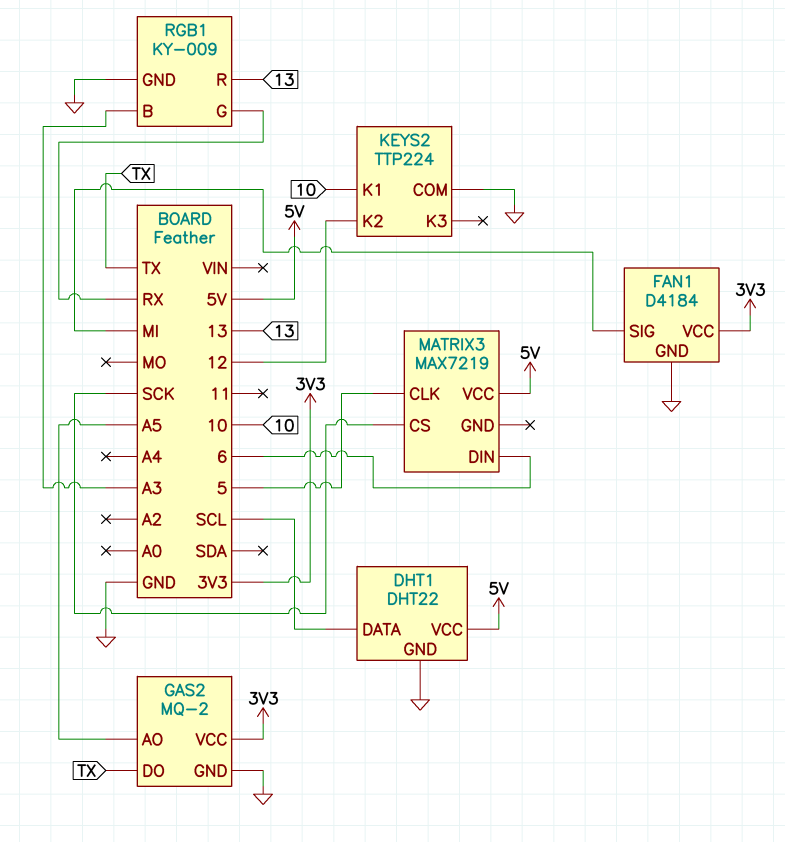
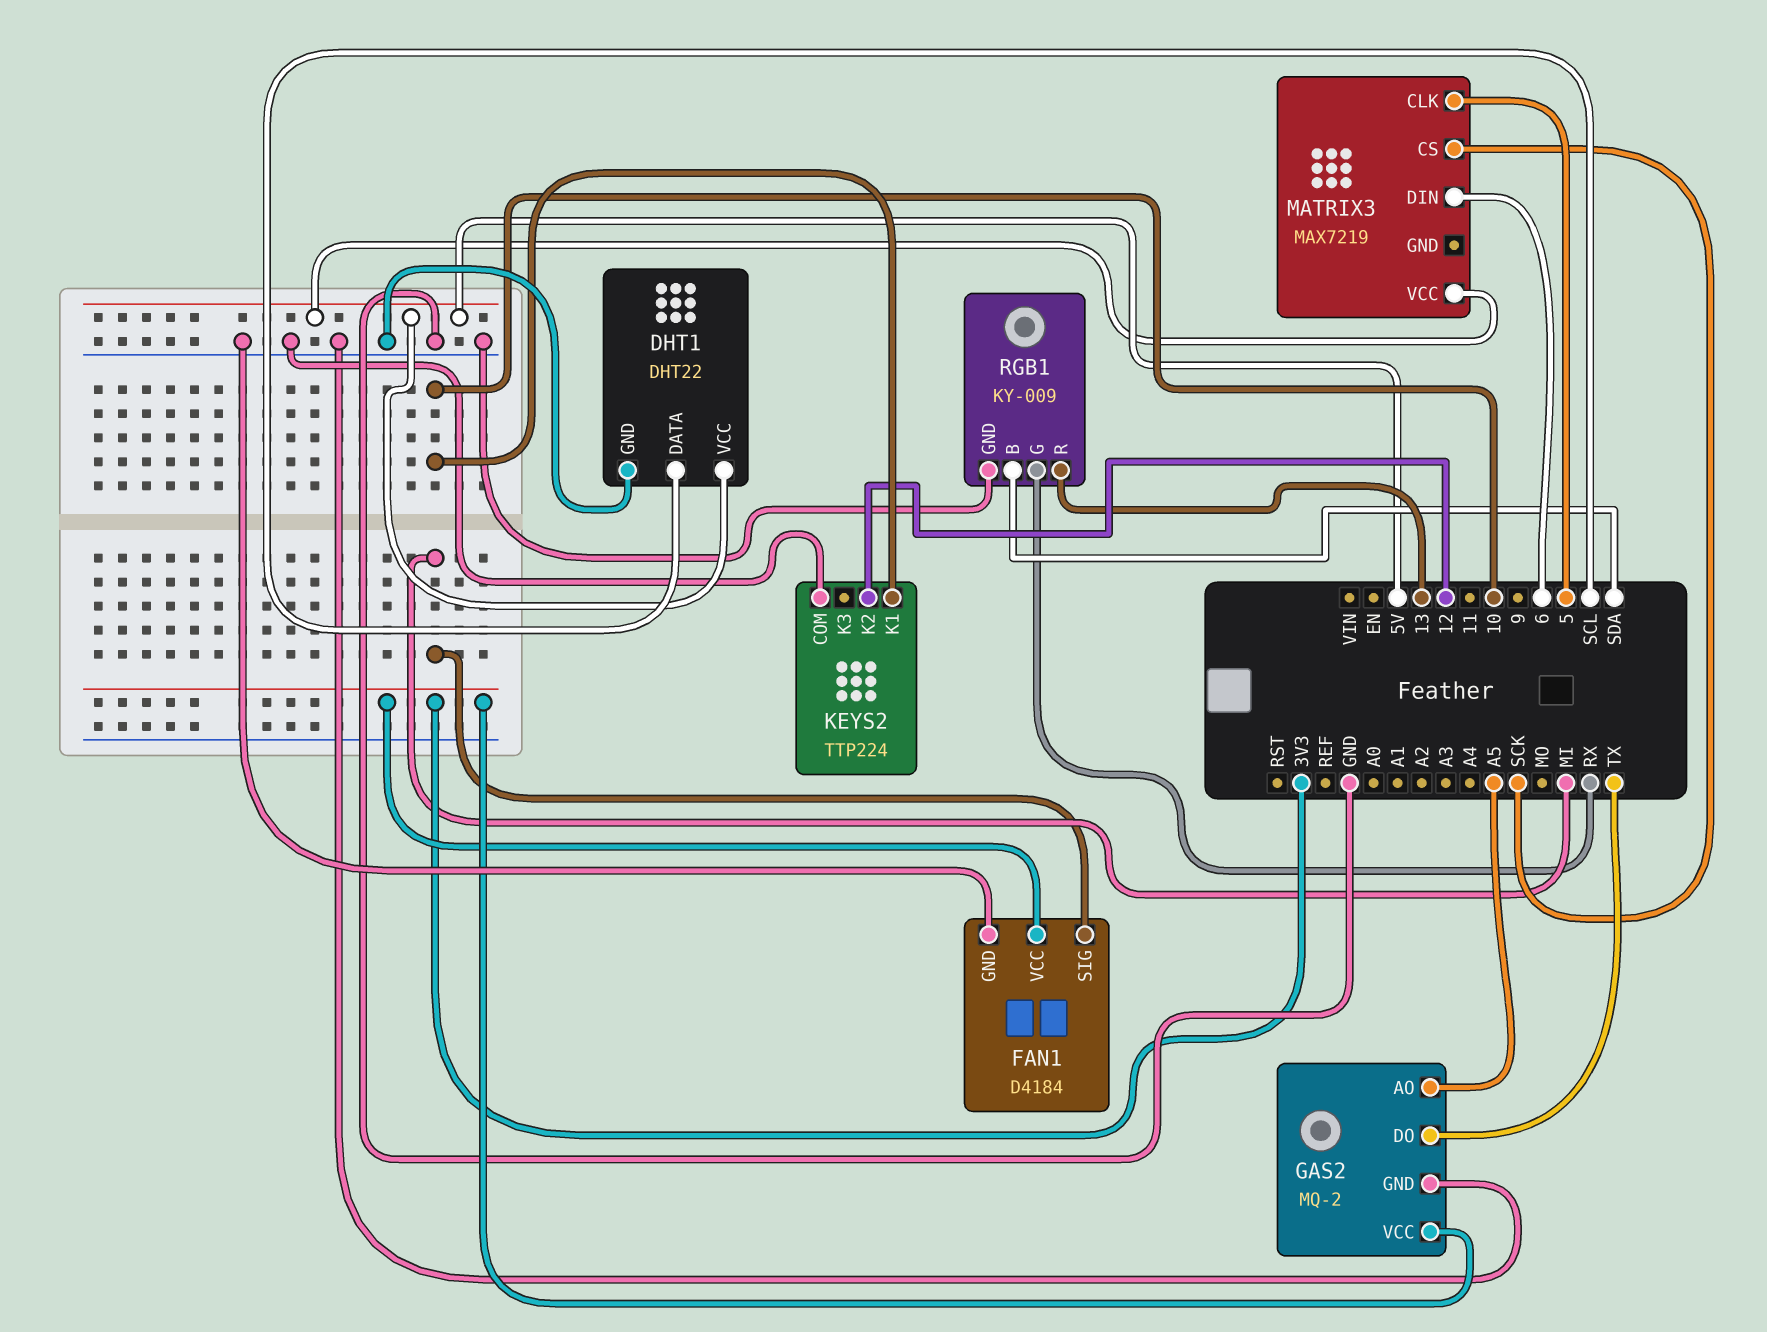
RGB1 pin B: A3 -> SDA

